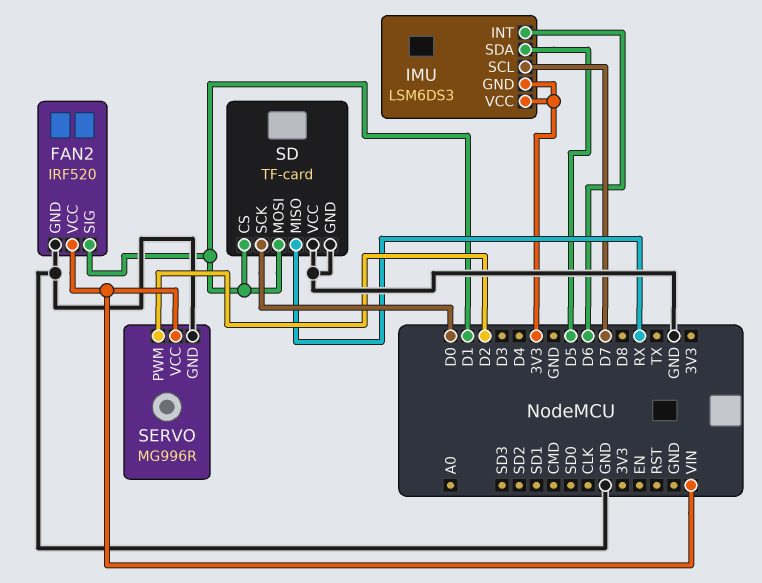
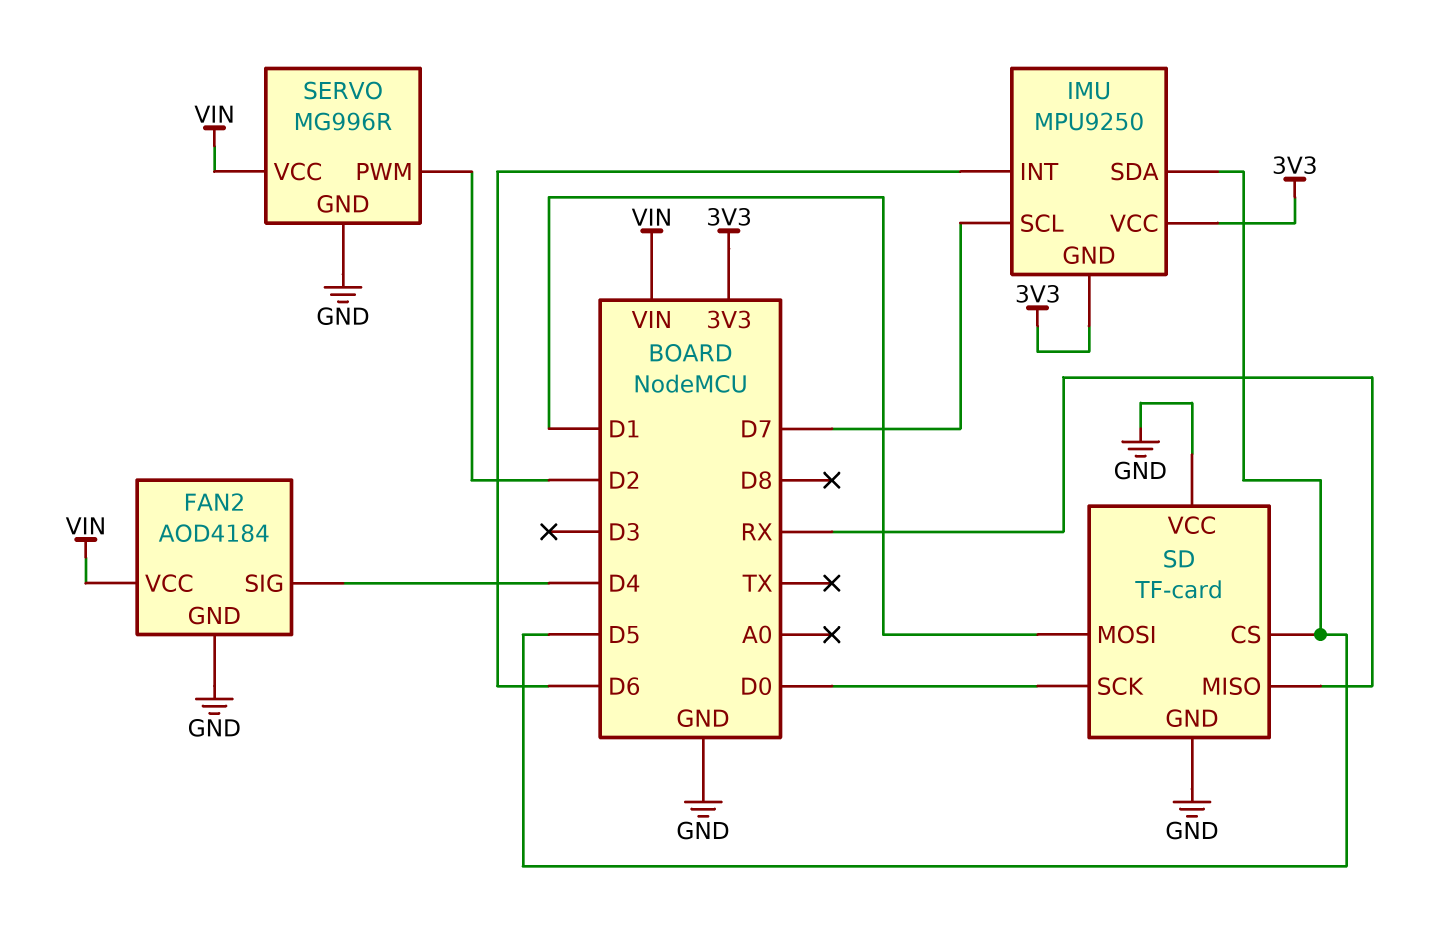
FAN2: IRF520 -> AOD4184
FAN2 pin SIG: D1 -> D4
IMU: LSM6DS3 -> MPU9250
SD pin CS: D1 -> D5

